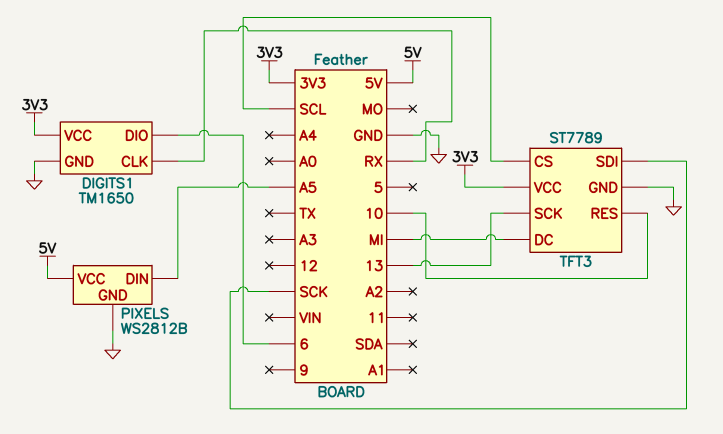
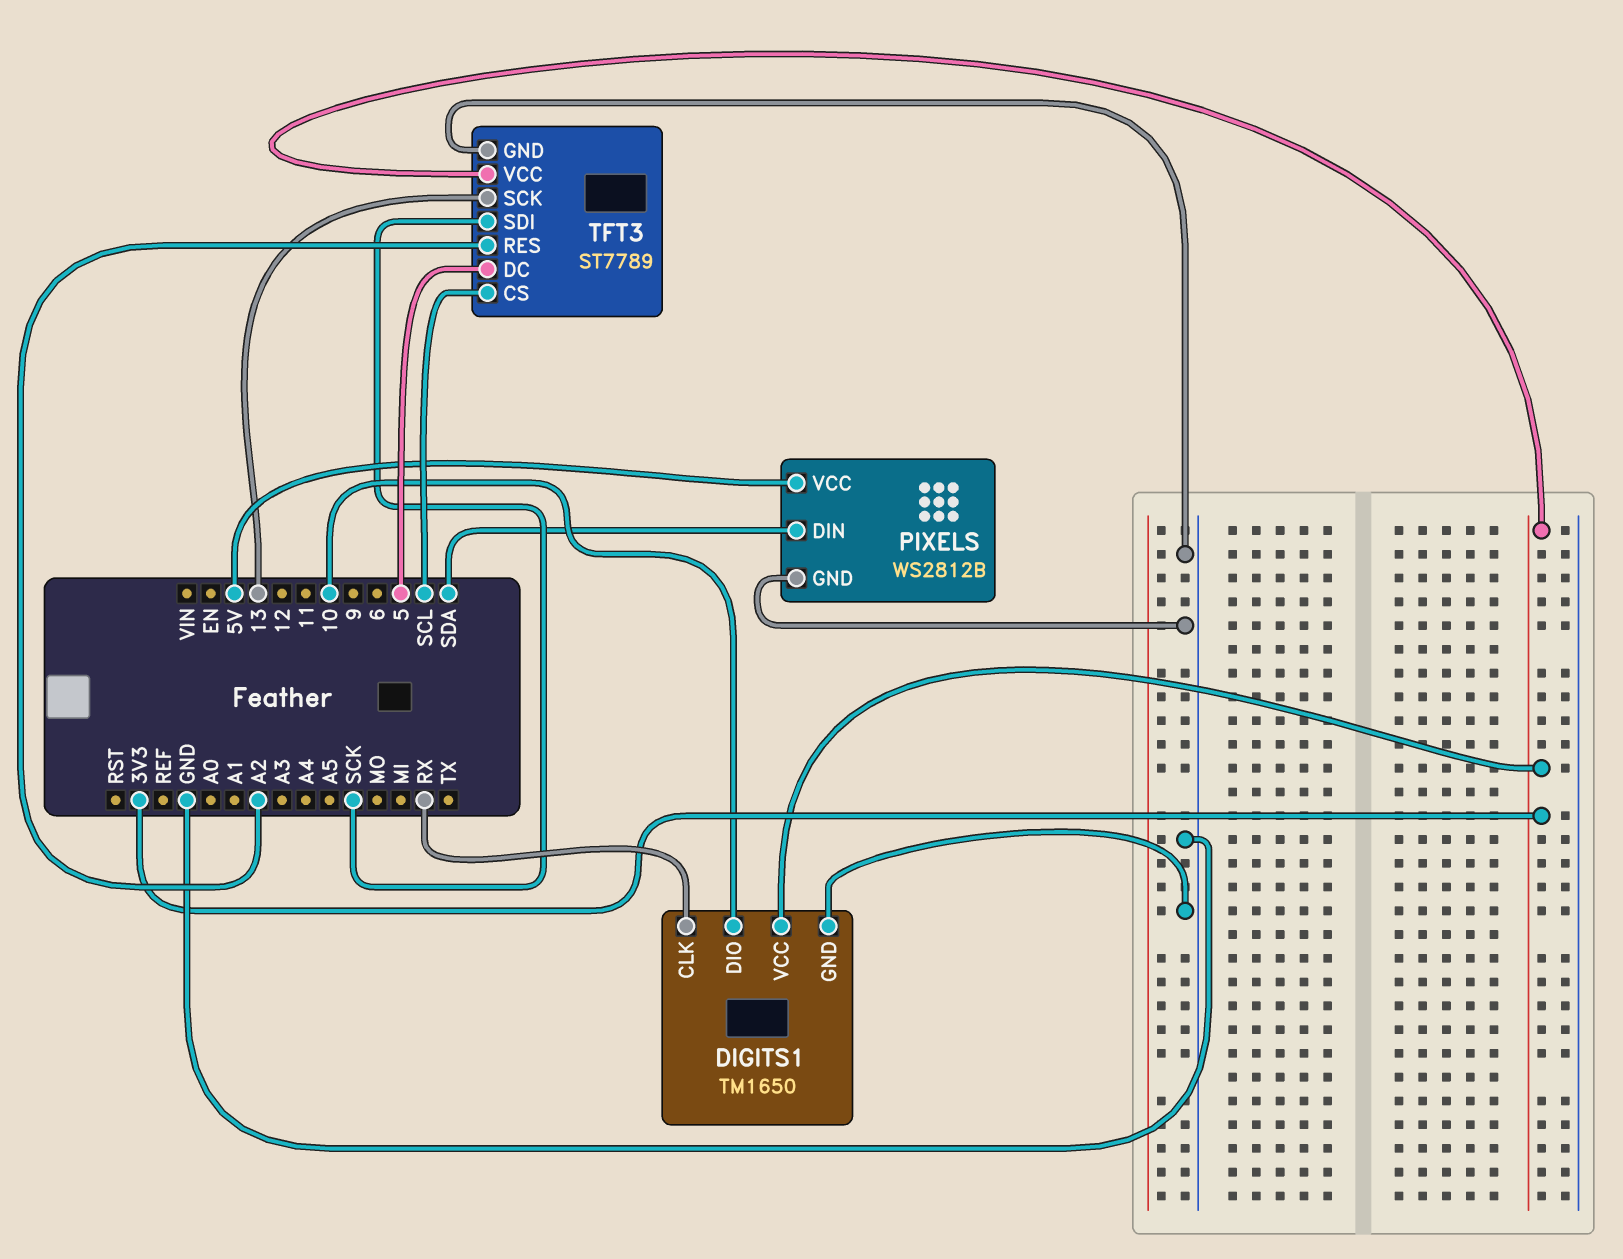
DIGITS1 pin DIO: 6 -> 10
PIXELS pin DIN: A5 -> SDA
TFT3 pin DC: MI -> 5
TFT3 pin RES: 10 -> A2

